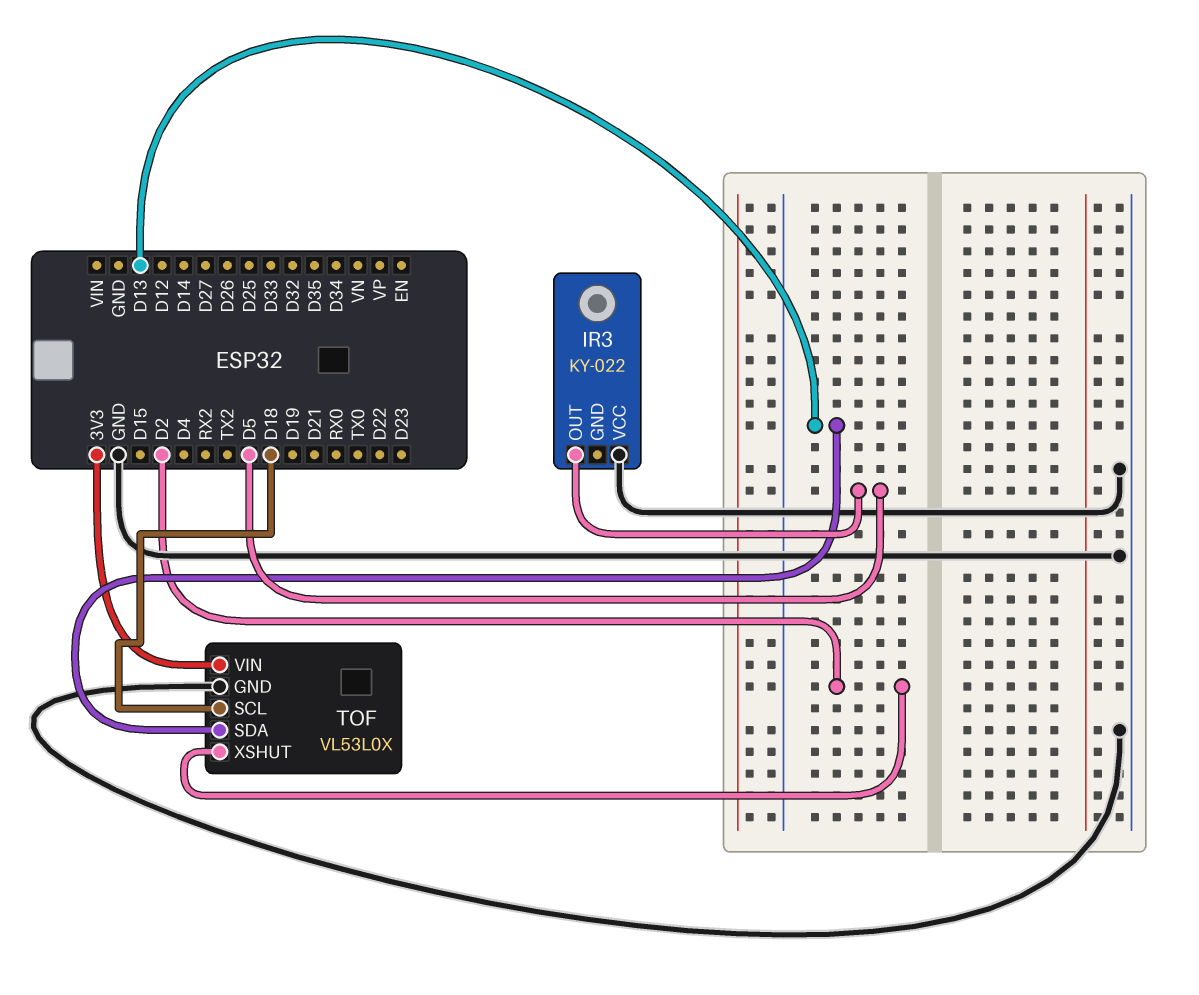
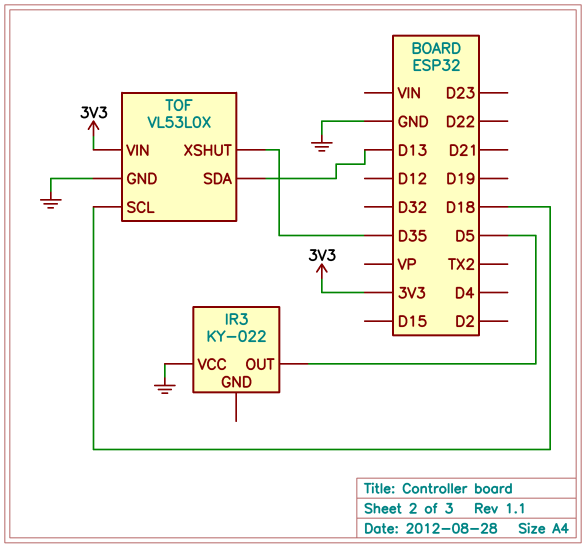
TOF pin XSHUT: D2 -> D35

